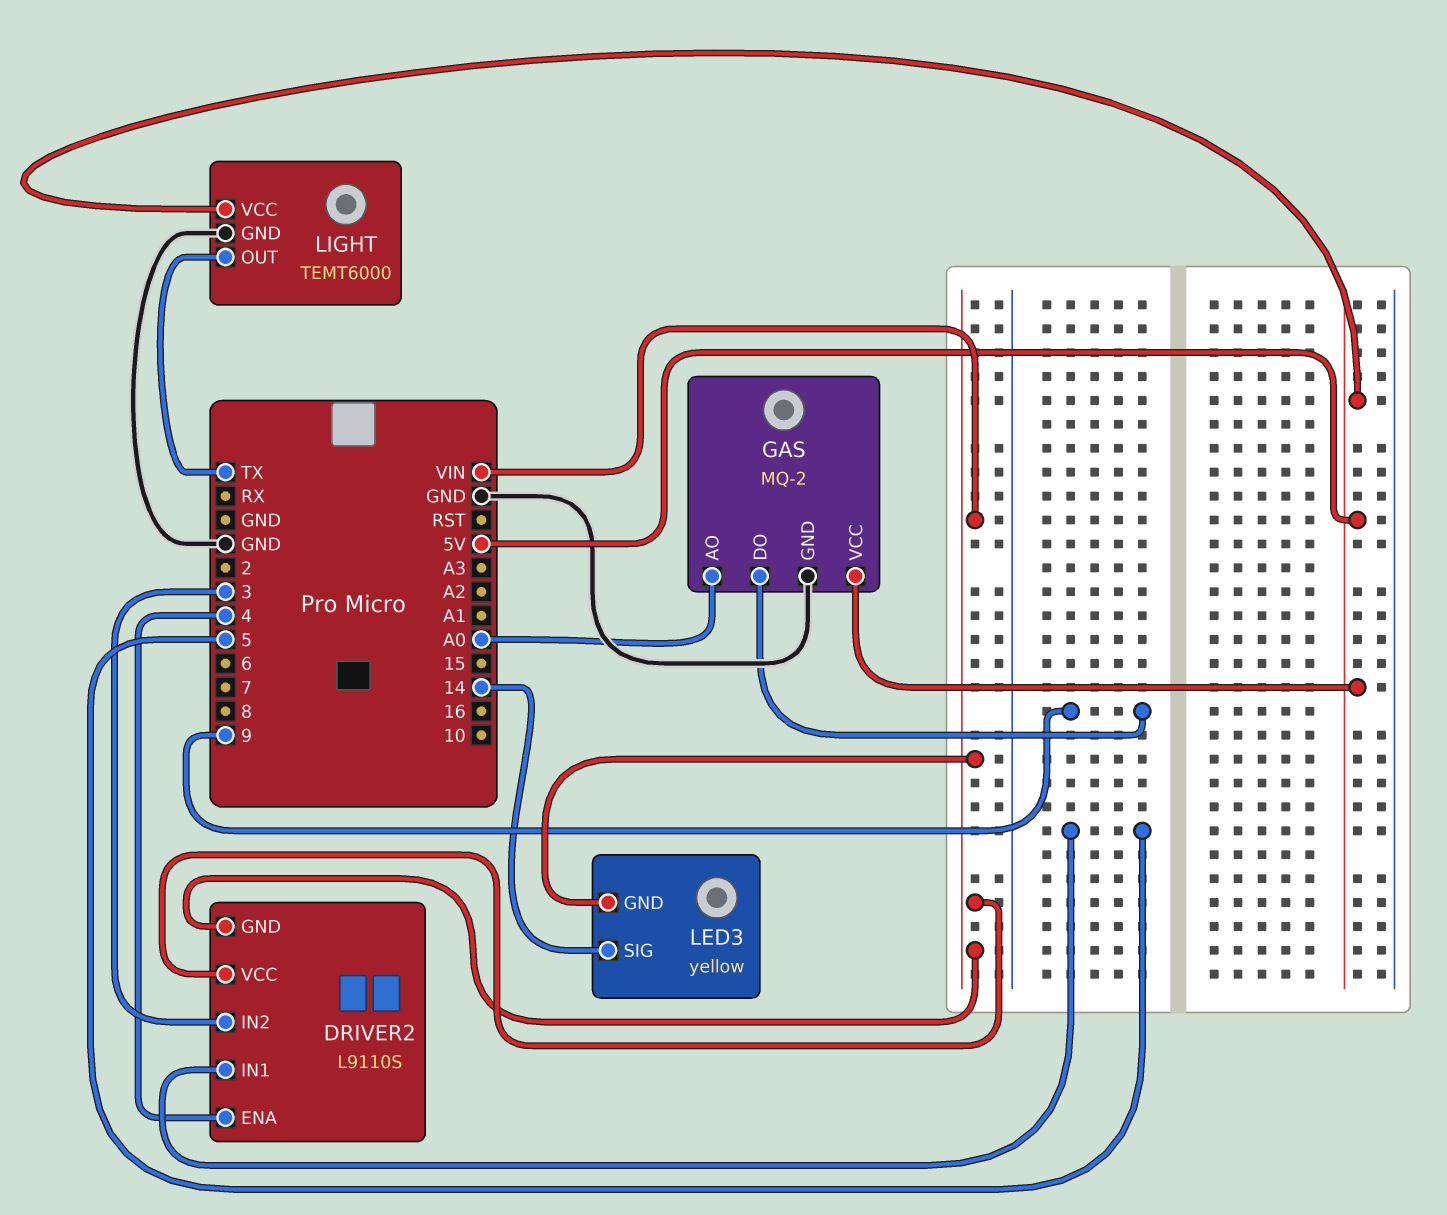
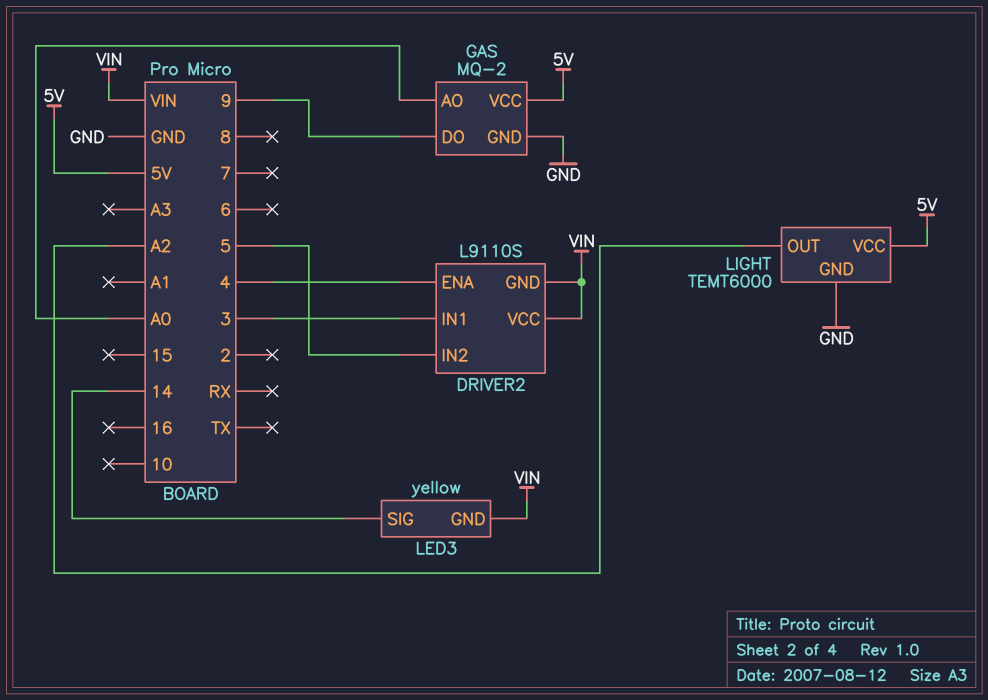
DRIVER2 pin IN1: 5 -> 3
DRIVER2 pin IN2: 3 -> 5
LIGHT pin OUT: TX -> A2

